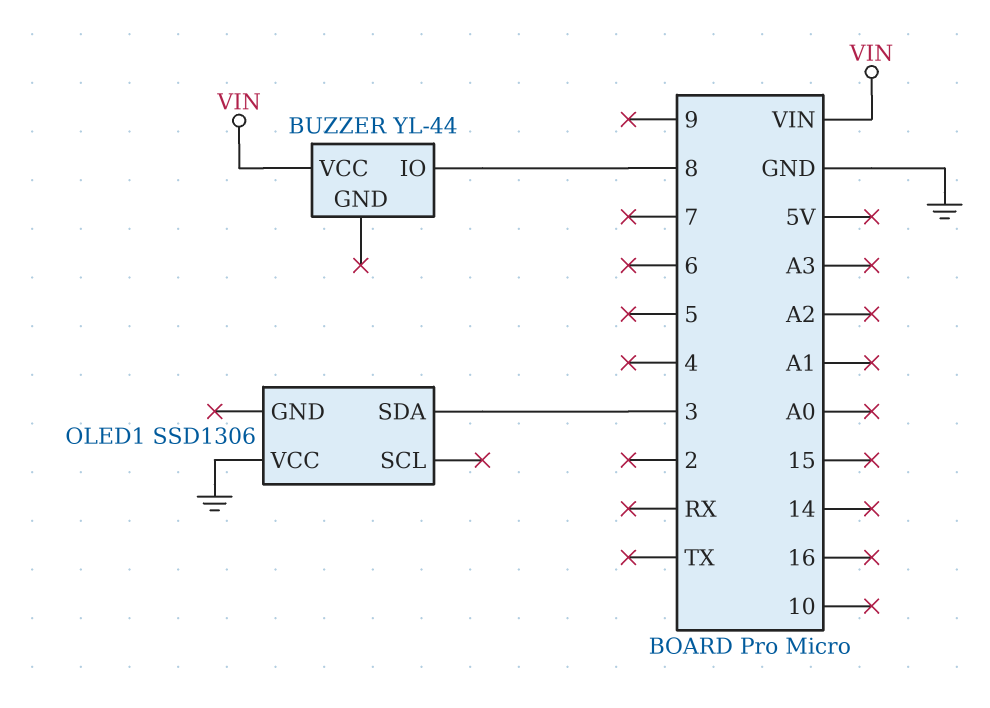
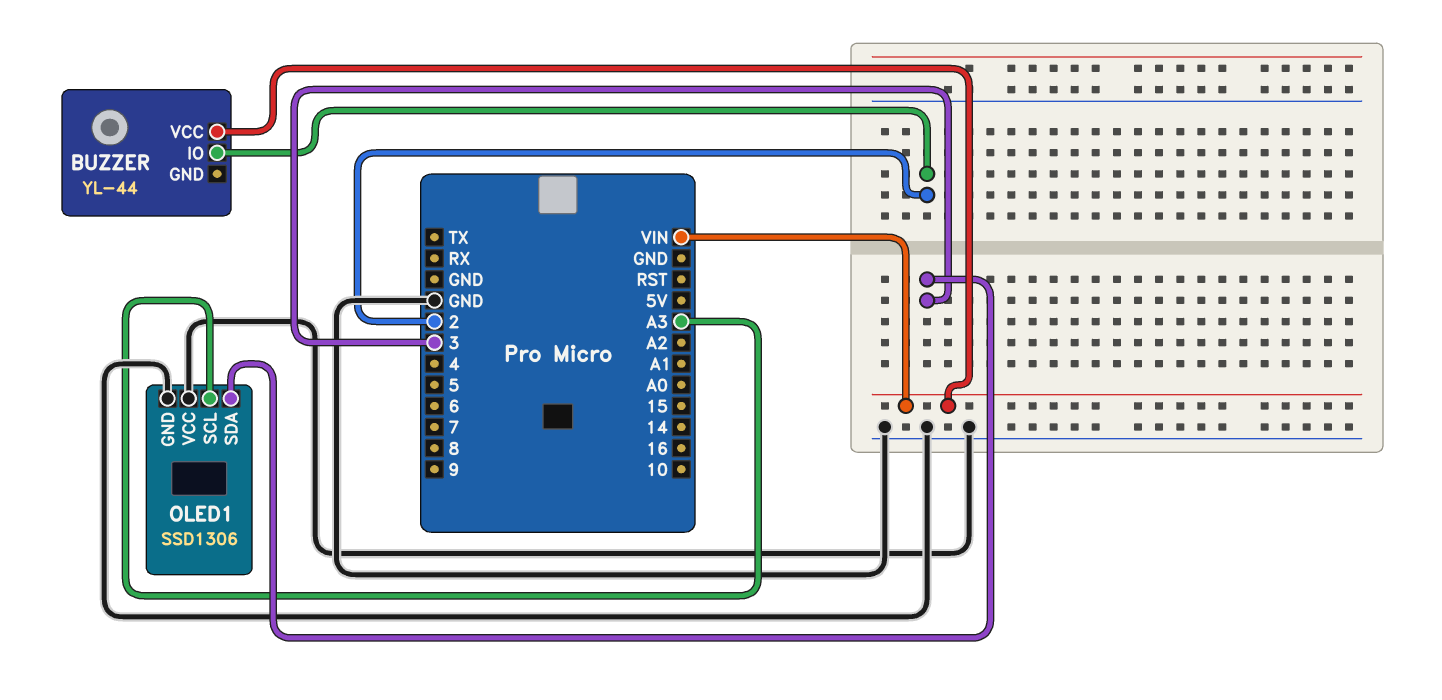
BUZZER pin IO: 8 -> 2
OLED1 pin GND: none -> GND
OLED1 pin SCL: none -> A3

